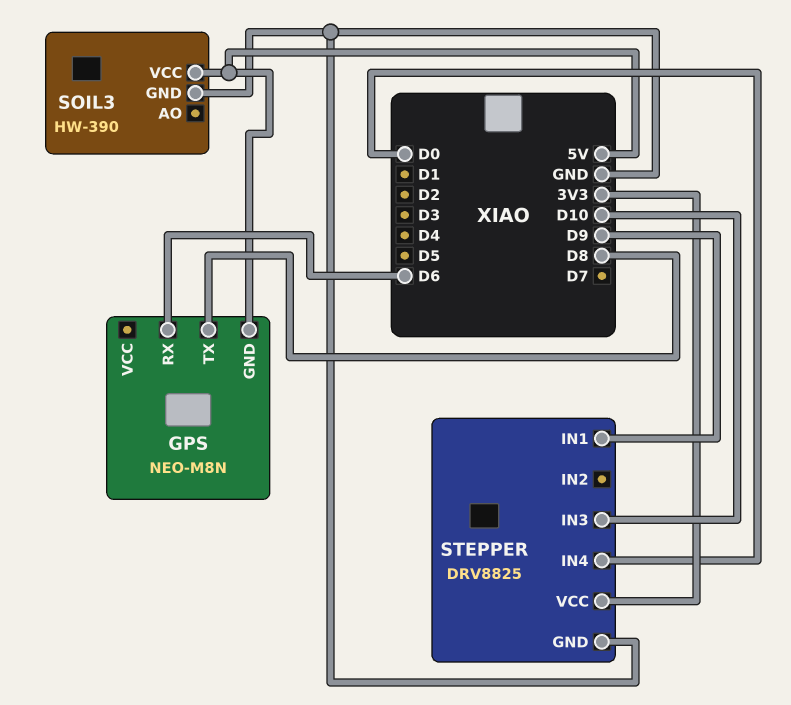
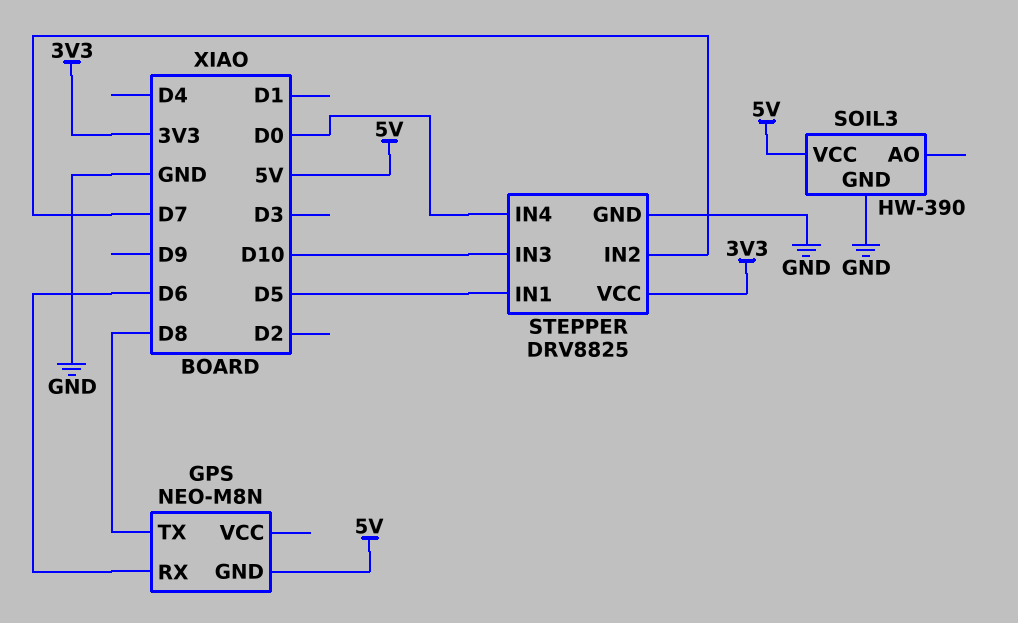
STEPPER pin IN1: D9 -> D5
STEPPER pin IN2: none -> D7

